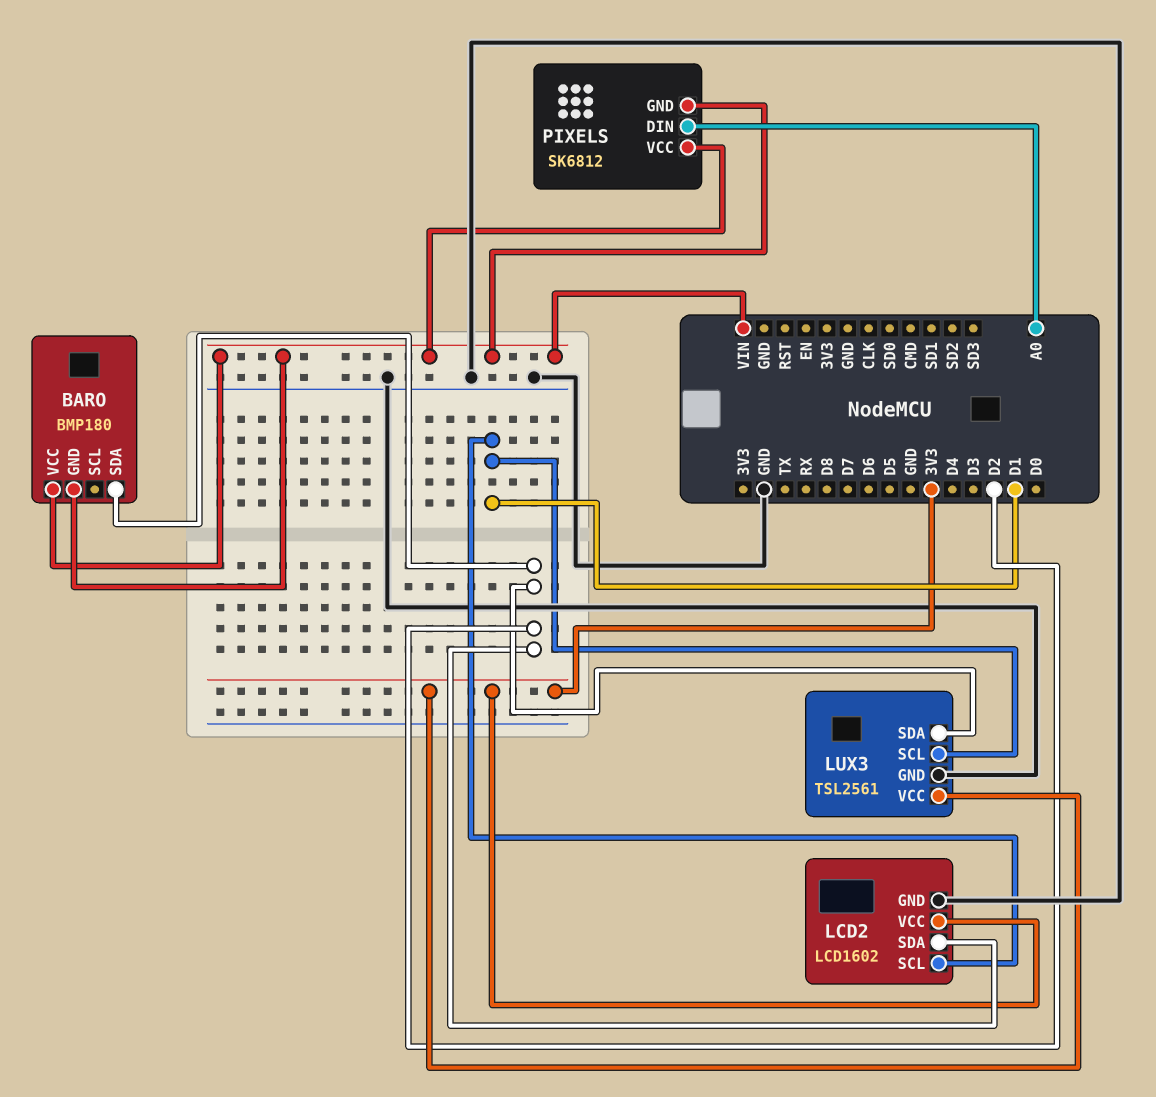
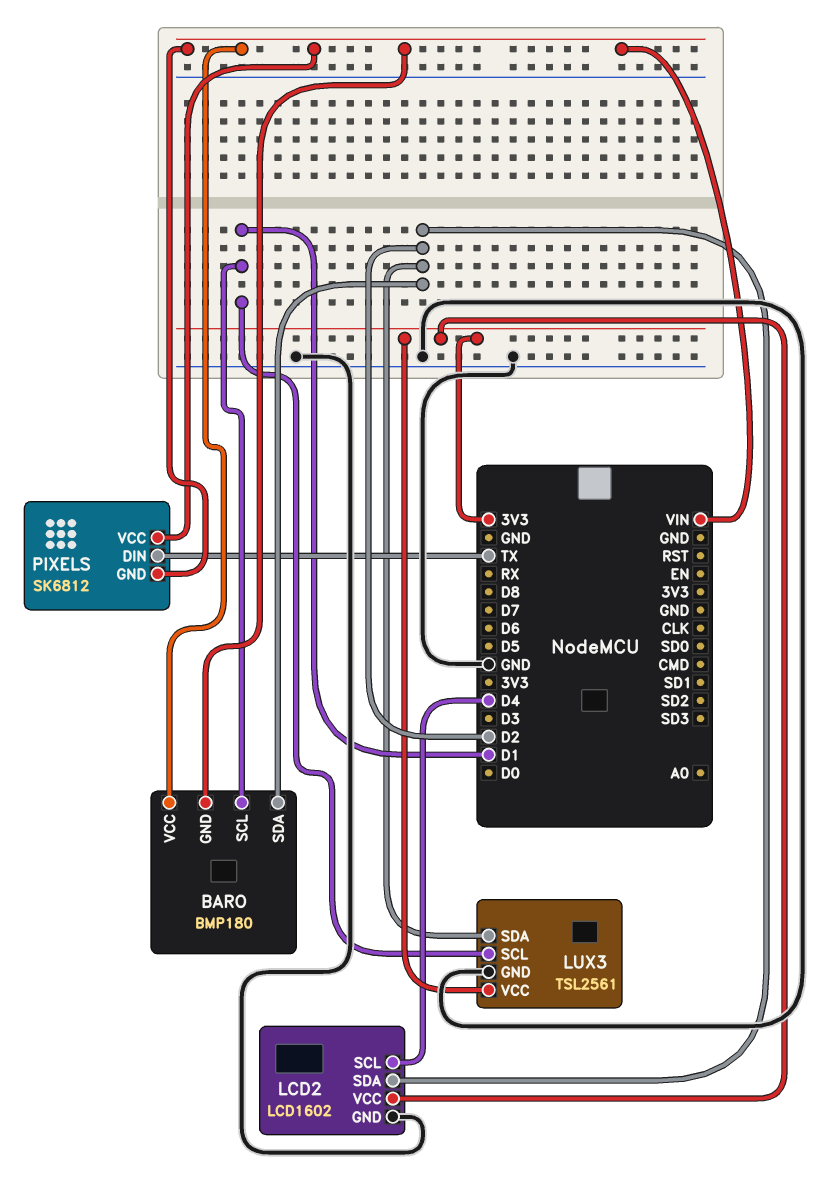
BARO pin SCL: none -> D1
LCD2 pin SCL: D1 -> D4
PIXELS pin DIN: A0 -> TX

